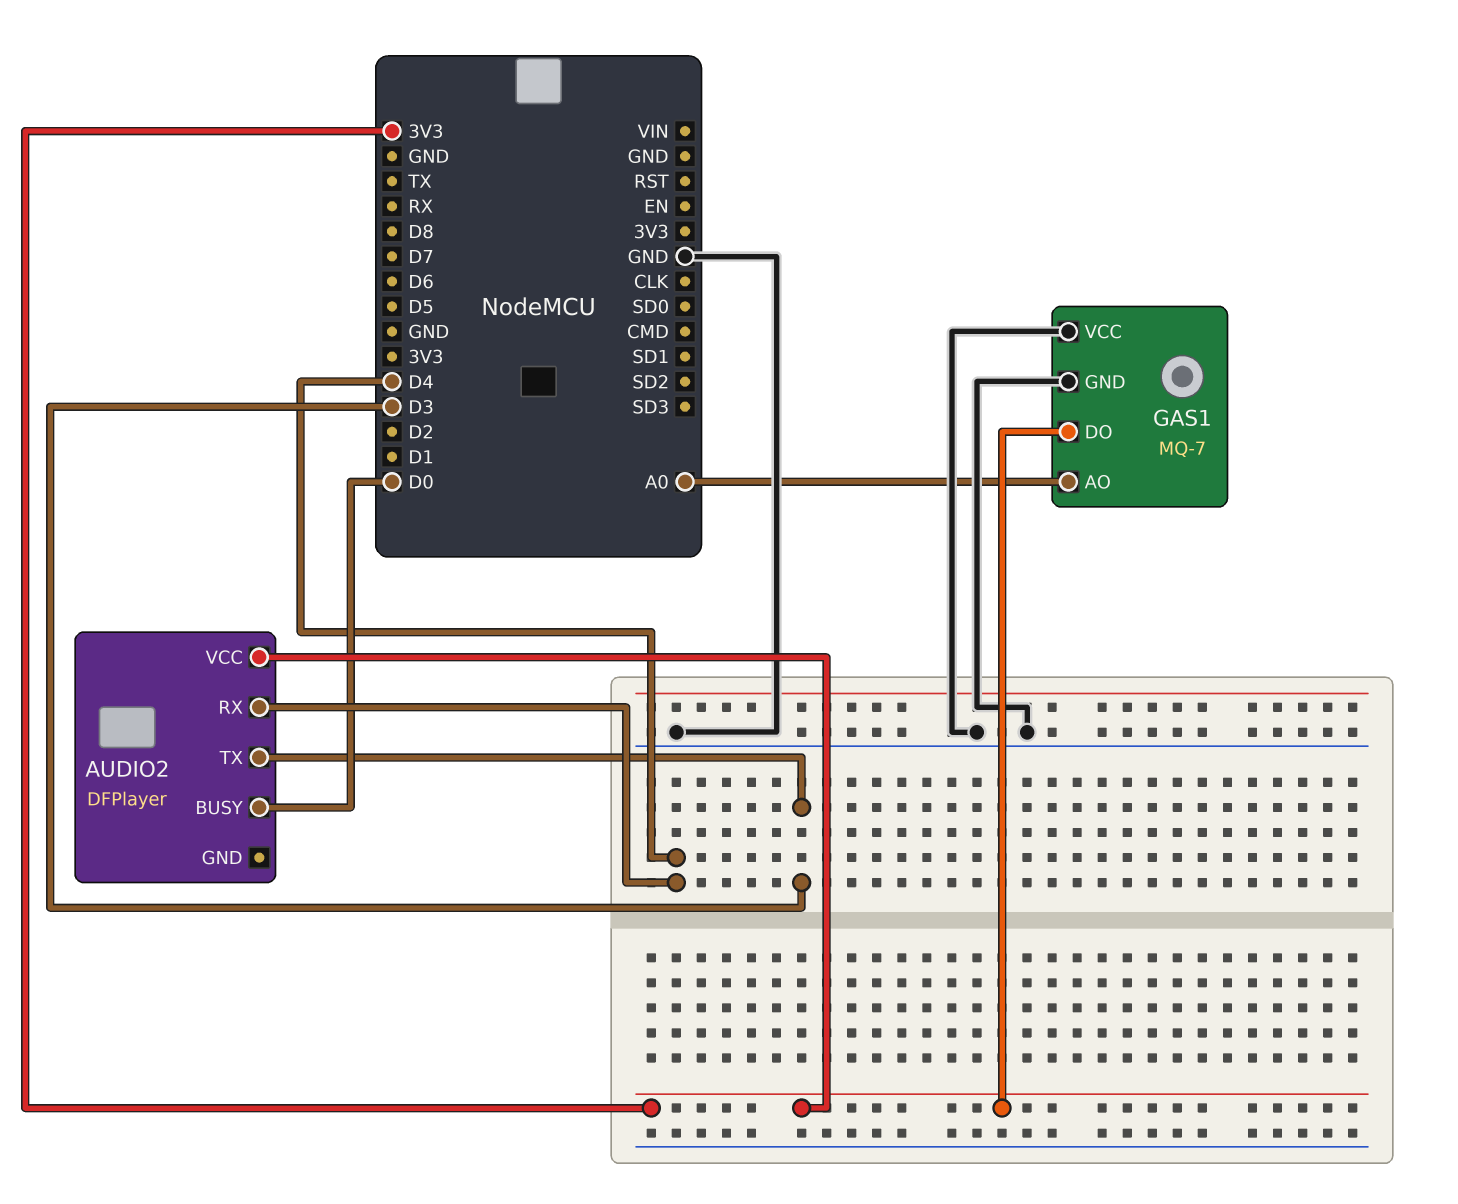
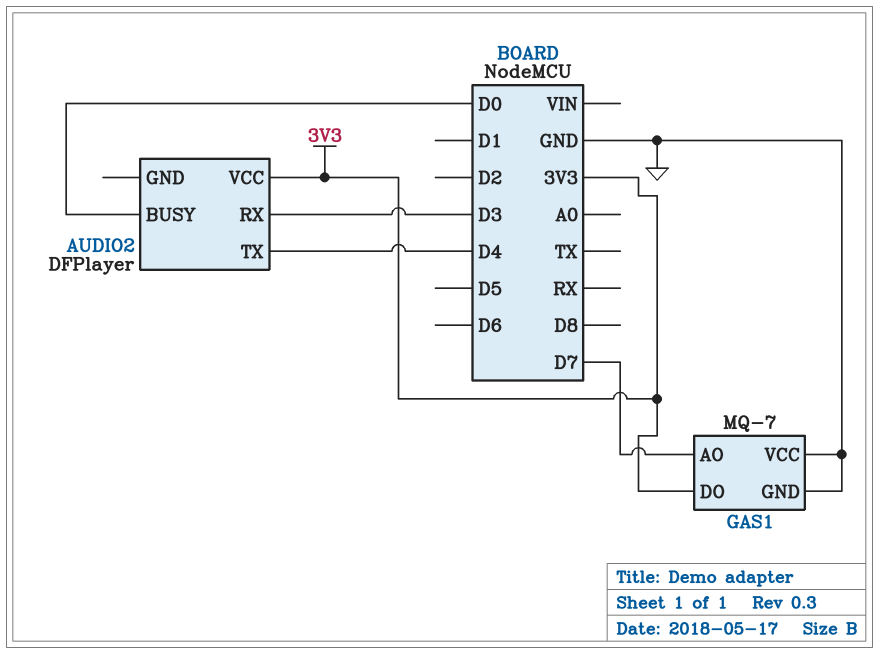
AUDIO2 pin RX: D4 -> D3
AUDIO2 pin TX: D3 -> D4
GAS1 pin AO: A0 -> D7

